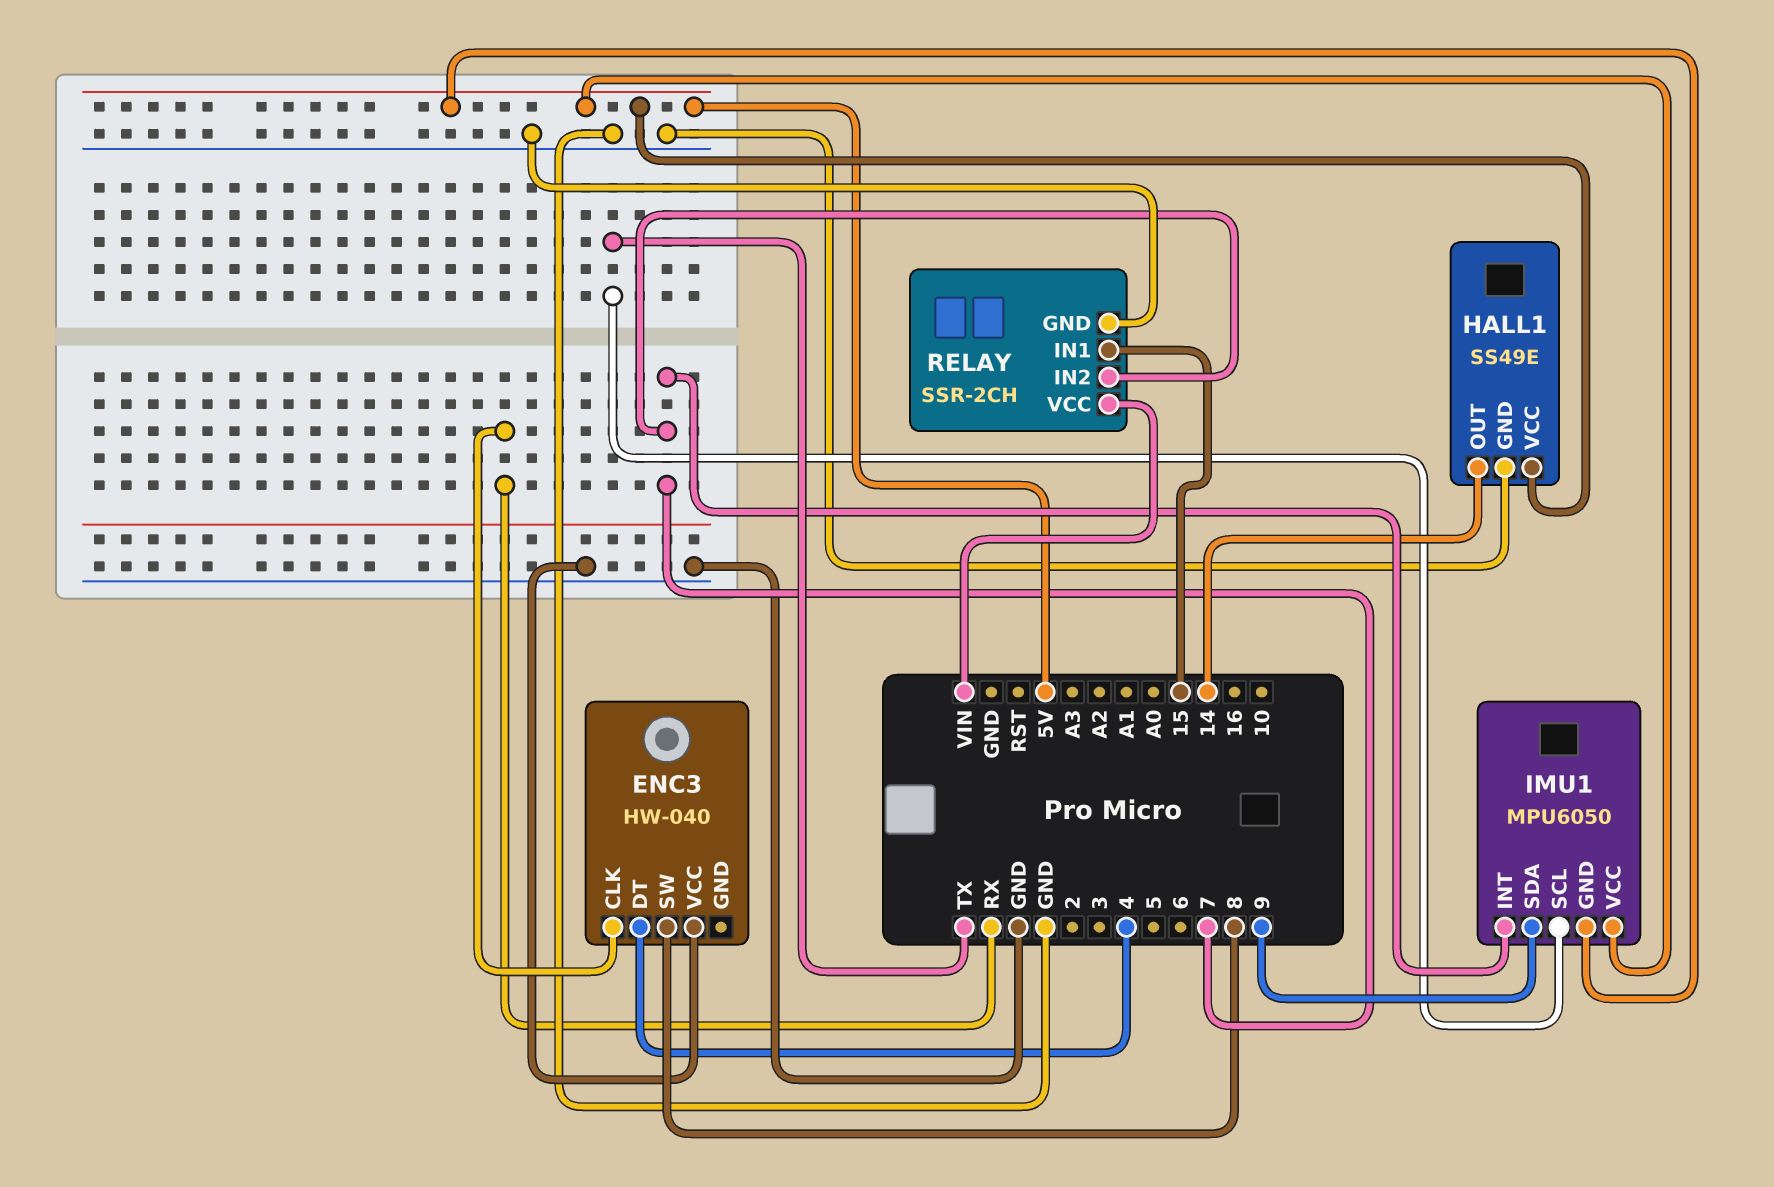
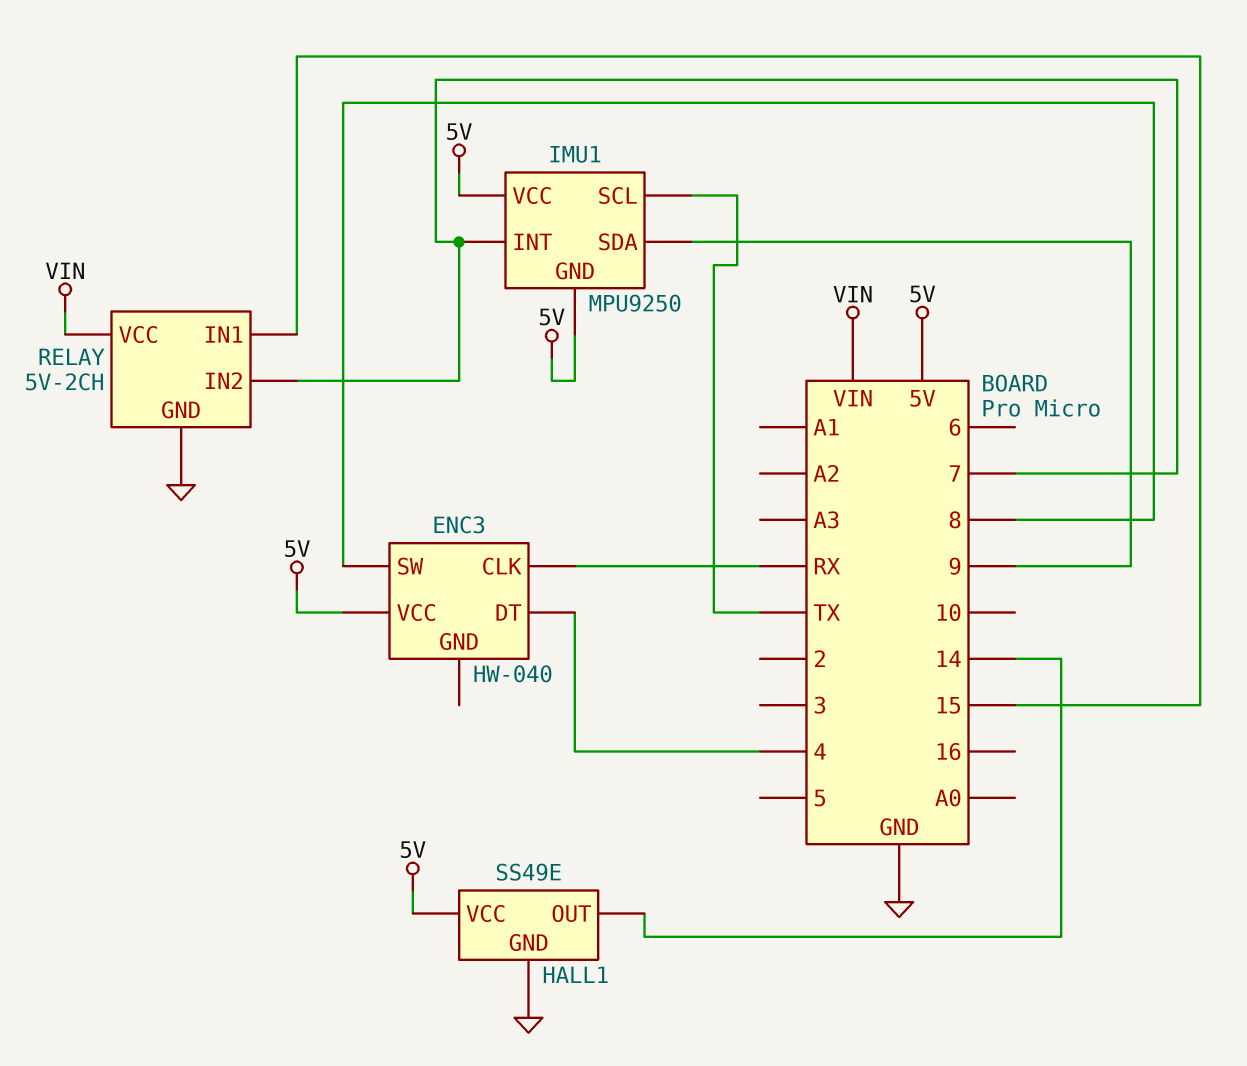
ENC3 pin VCC: GND -> 5V
IMU1: MPU6050 -> MPU9250
RELAY: SSR-2CH -> 5V-2CH

